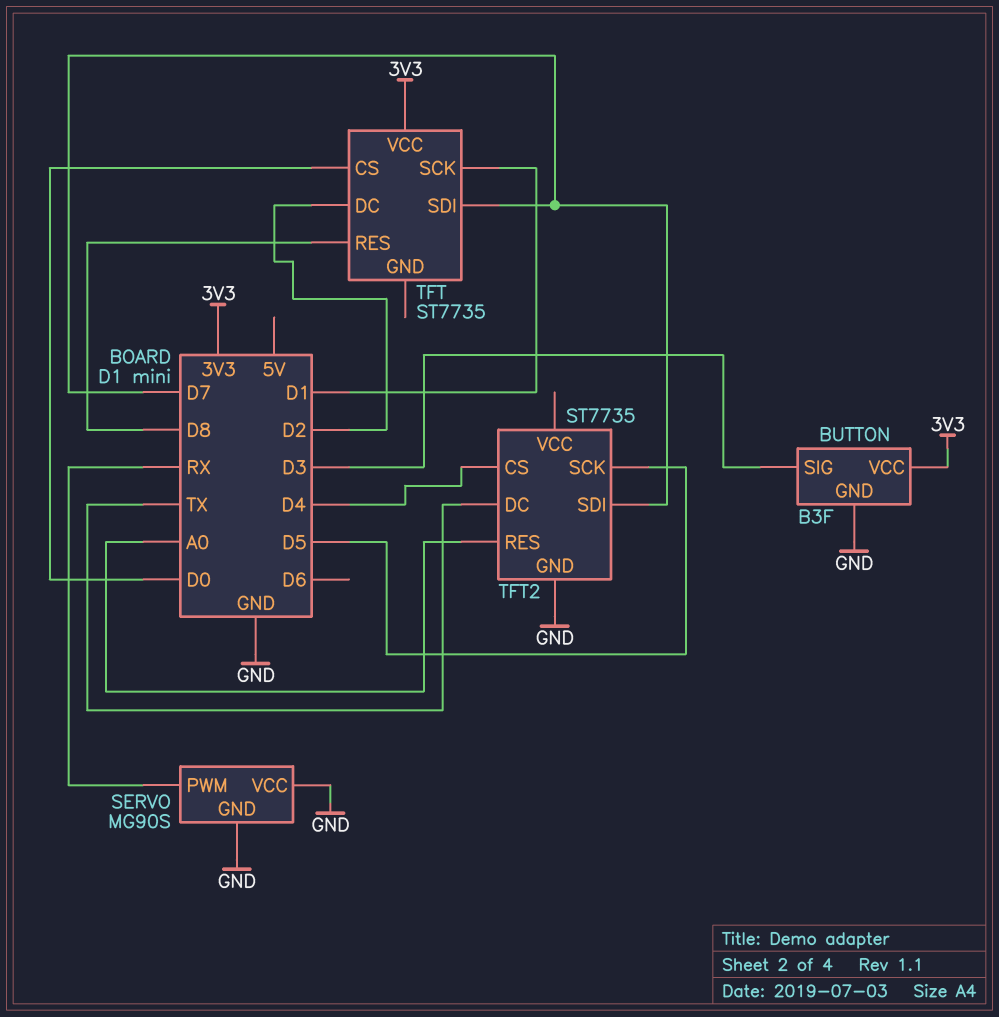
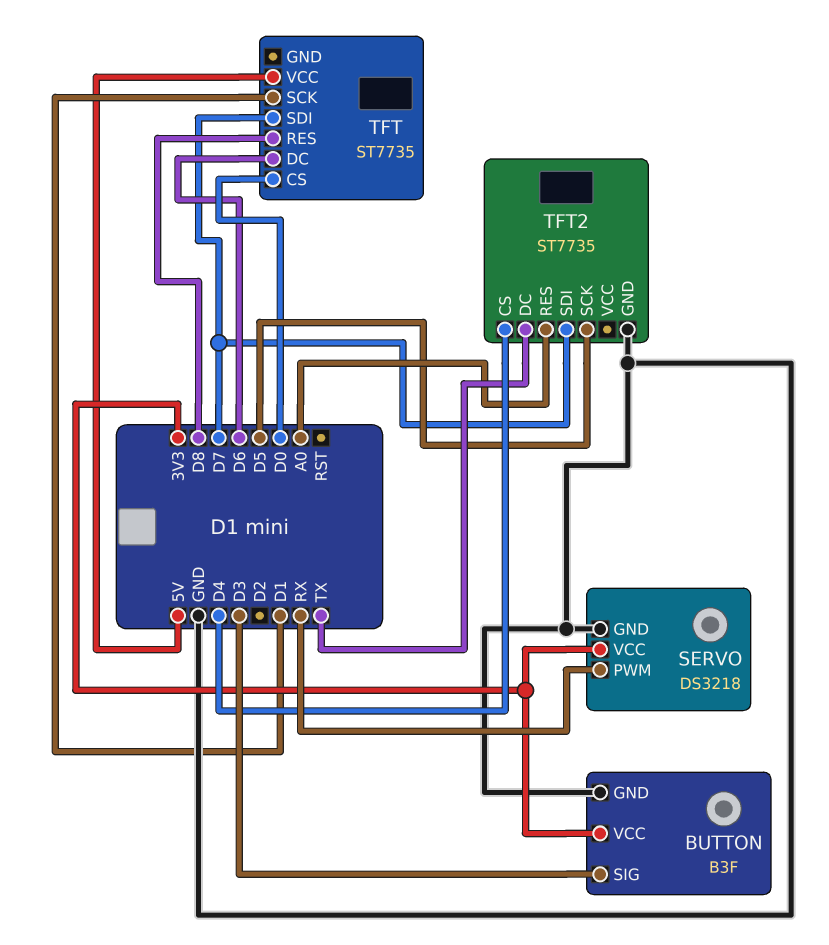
SERVO: MG90S -> DS3218
SERVO pin VCC: GND -> 3V3
TFT pin DC: D2 -> D6
TFT pin VCC: 3V3 -> 5V

